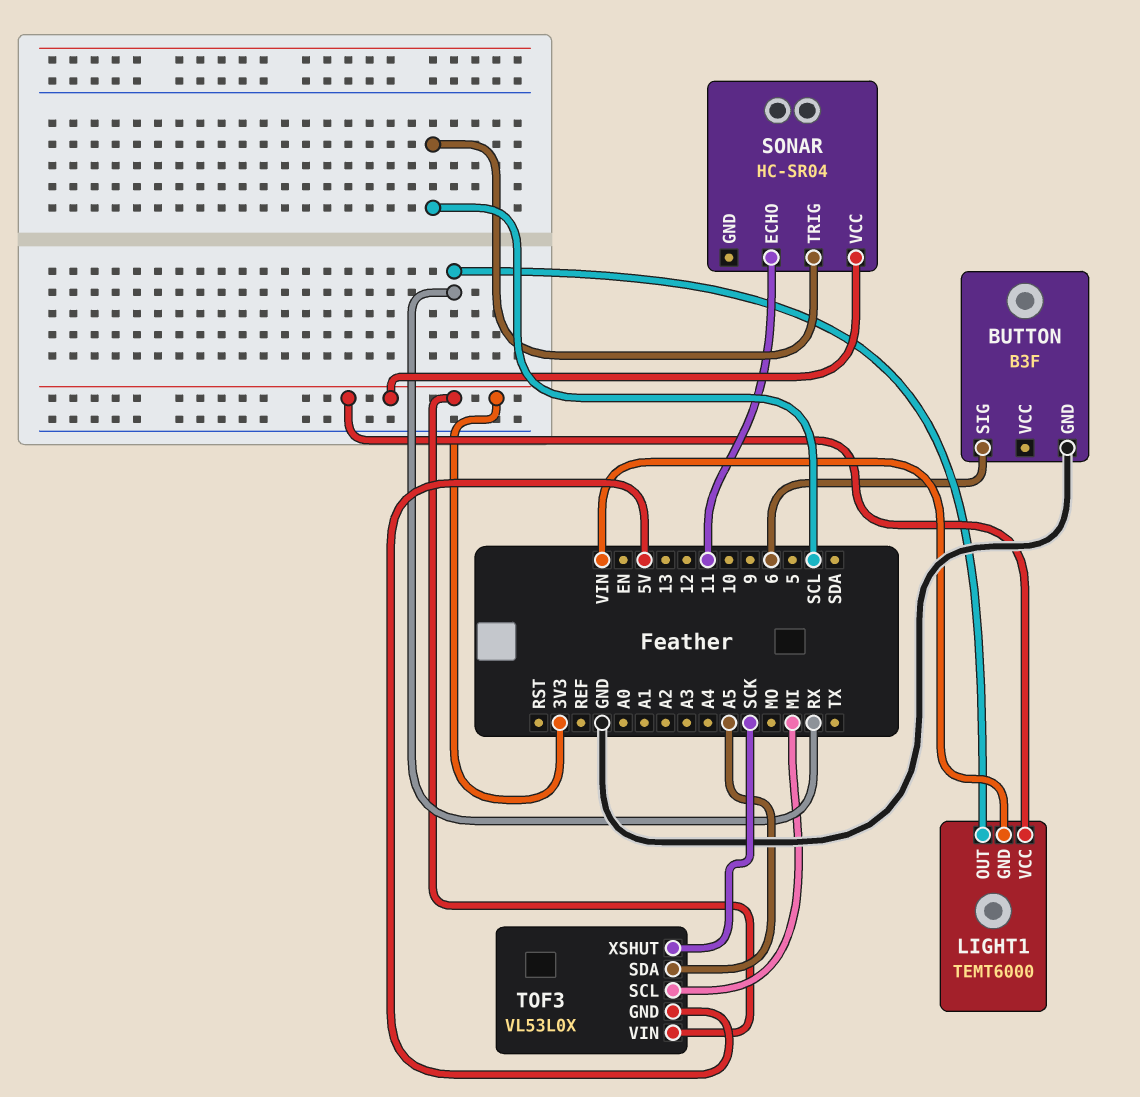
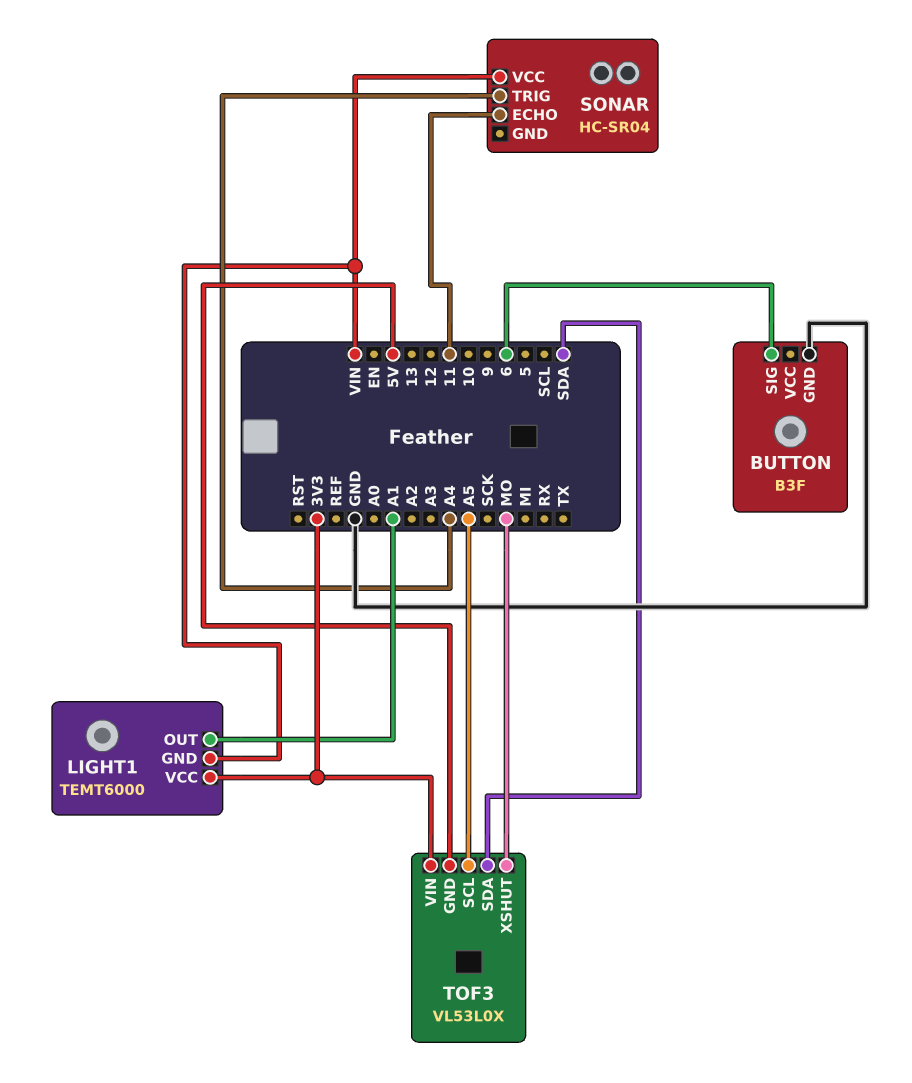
LIGHT1 pin OUT: RX -> A1
SONAR pin TRIG: SCL -> A4
SONAR pin VCC: 3V3 -> VIN
TOF3 pin SCL: MI -> A5
TOF3 pin SDA: A5 -> SDA
TOF3 pin XSHUT: SCK -> MO

